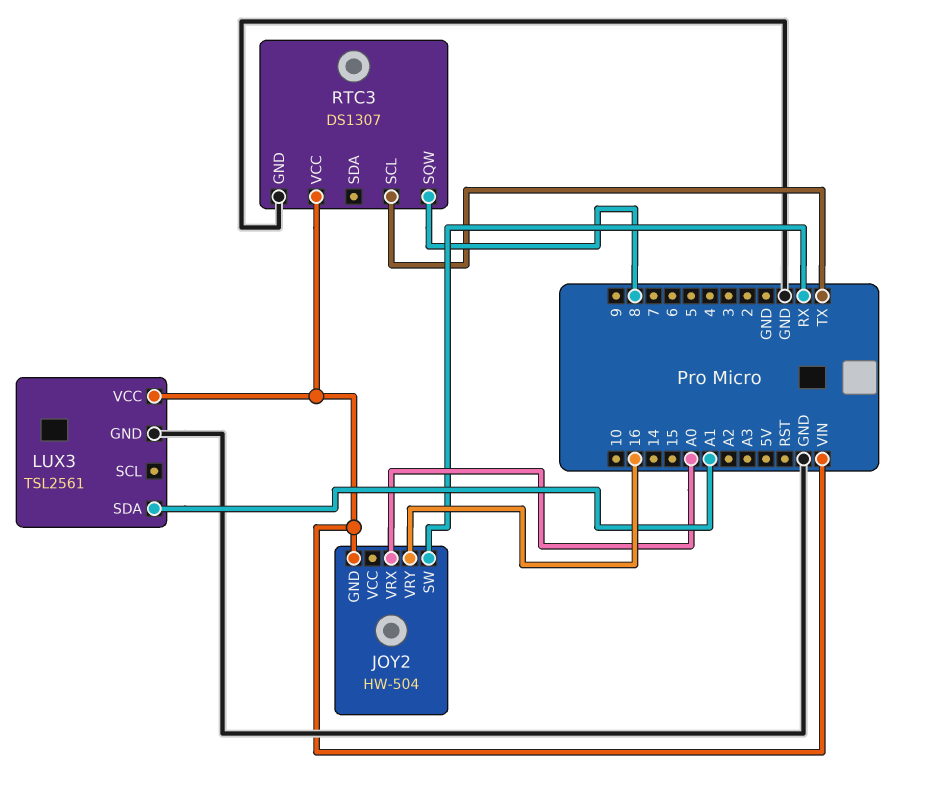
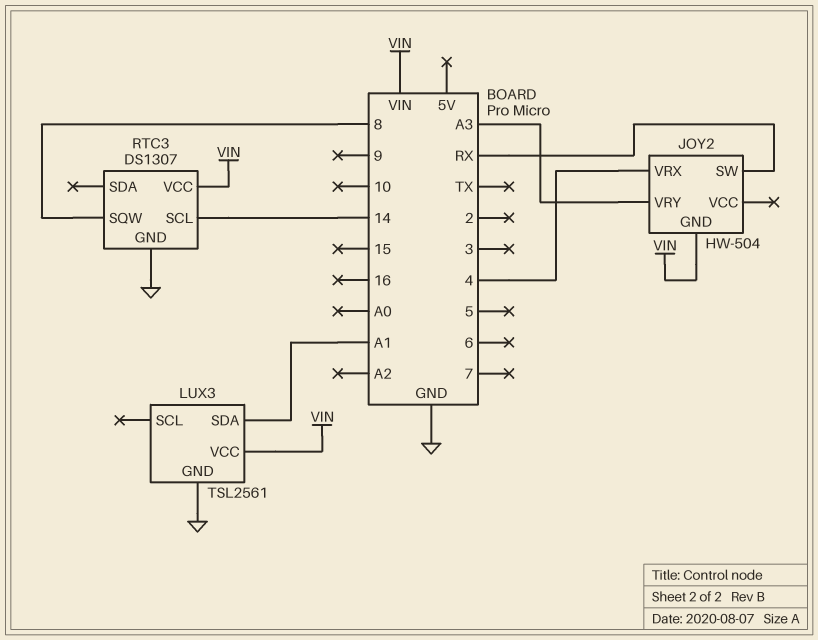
JOY2 pin VRX: A0 -> 4
JOY2 pin VRY: 16 -> A3
RTC3 pin SCL: TX -> 14

